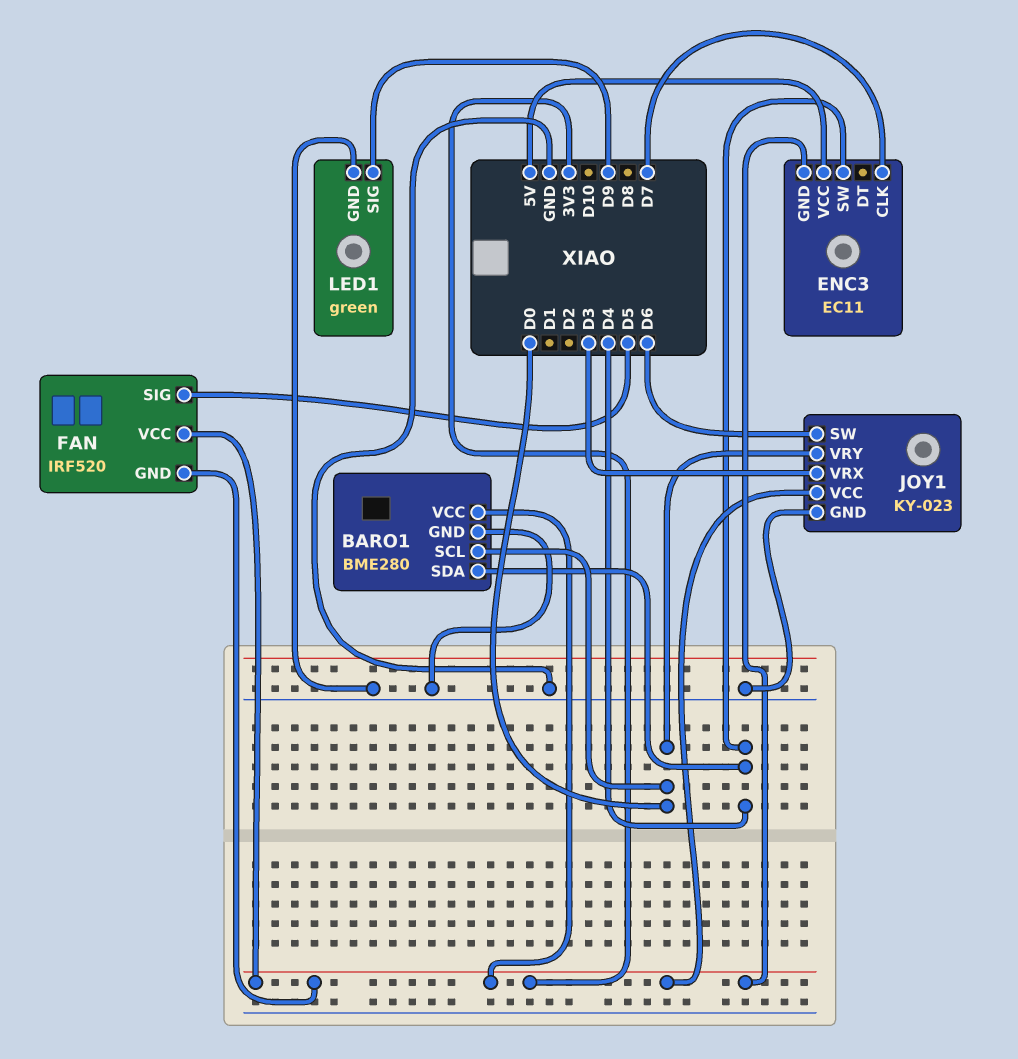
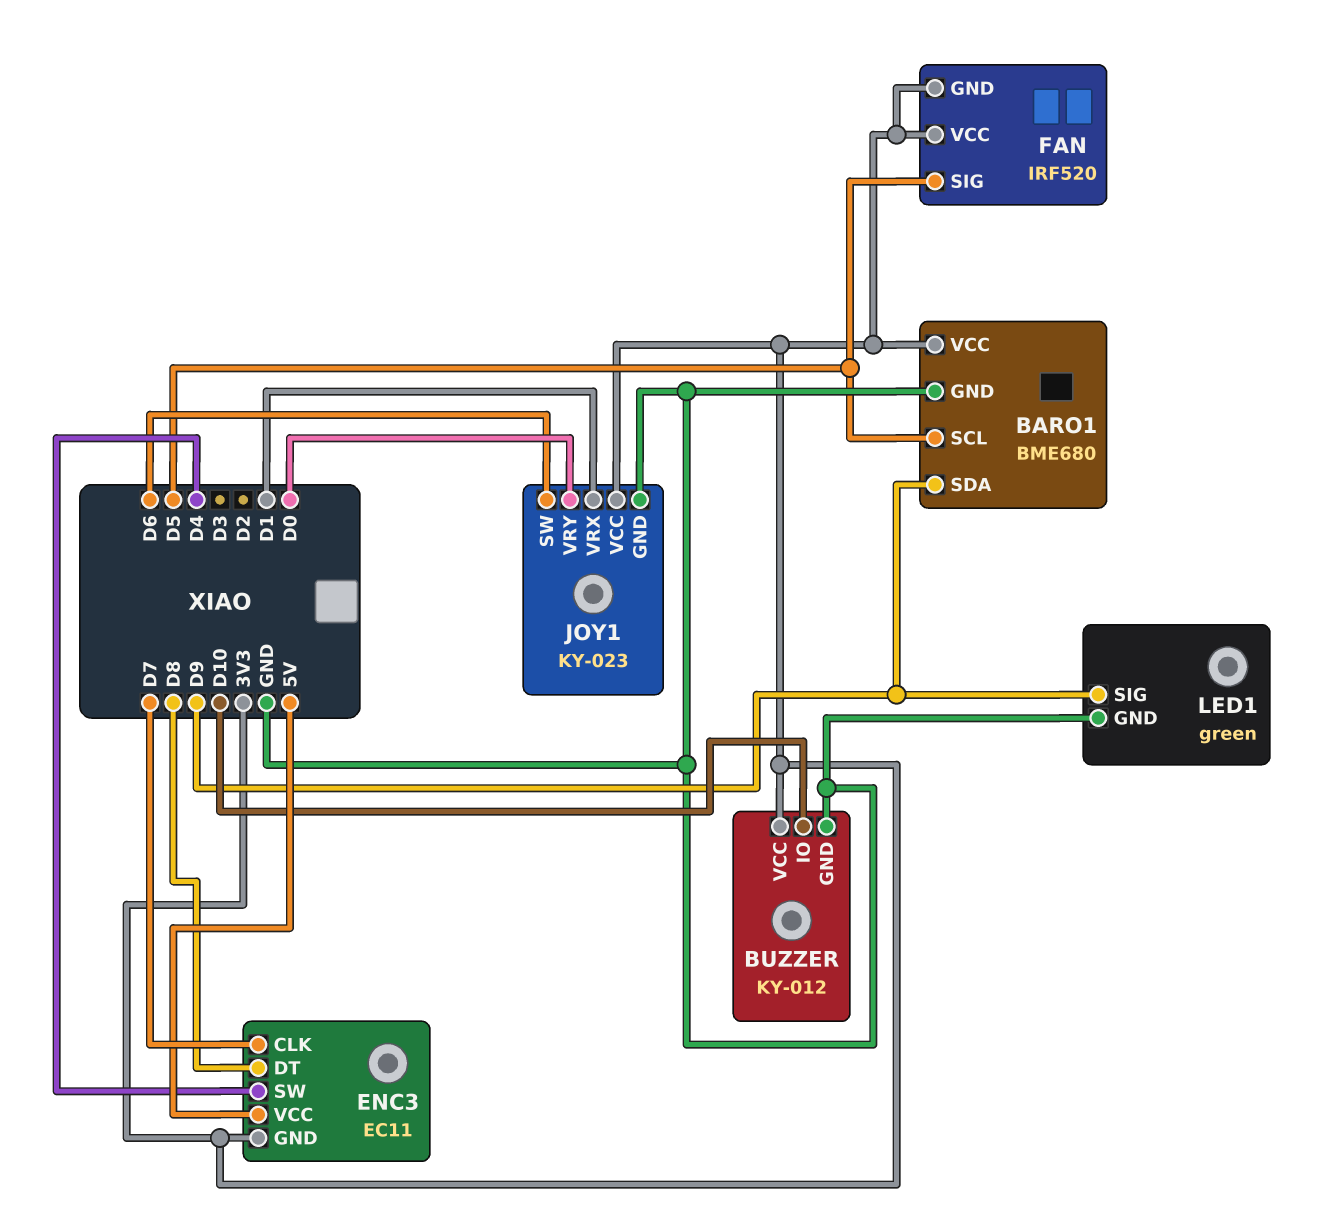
BARO1: BME280 -> BME680
BARO1 pin SCL: D0 -> D5
BARO1 pin SDA: D4 -> D9
BUZZER: none -> KY-012
BUZZER pin GND: none -> GND
BUZZER pin IO: none -> D10
BUZZER pin VCC: none -> 3V3
ENC3 pin DT: none -> D8
JOY1 pin VRX: D3 -> D1

